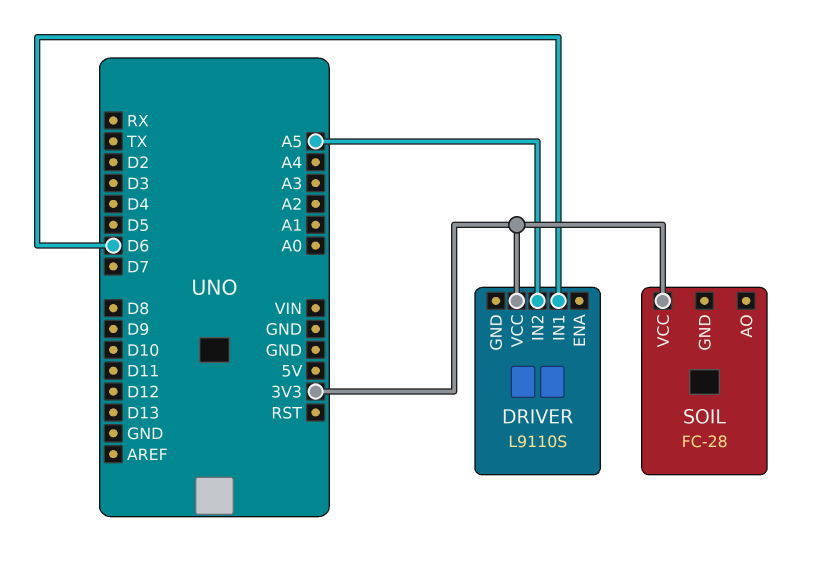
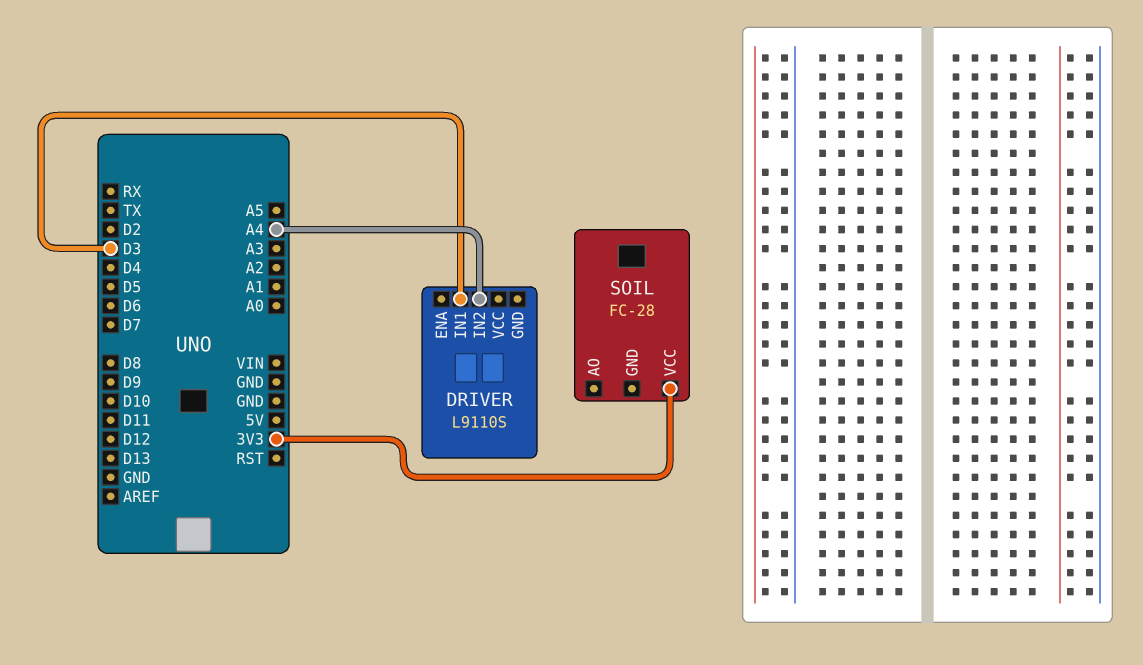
DRIVER pin IN1: D6 -> D3
DRIVER pin IN2: A5 -> A4
DRIVER pin VCC: 3V3 -> none

